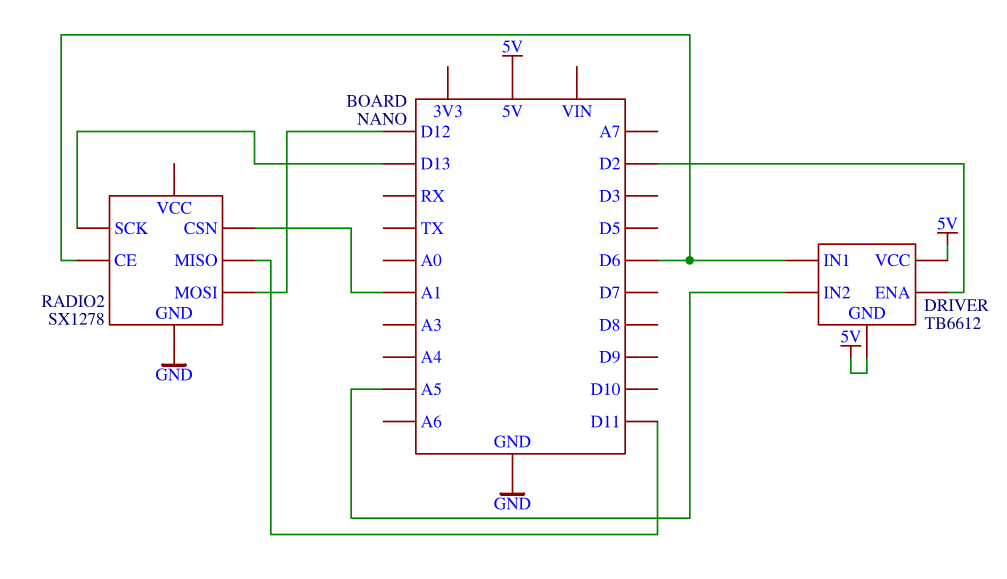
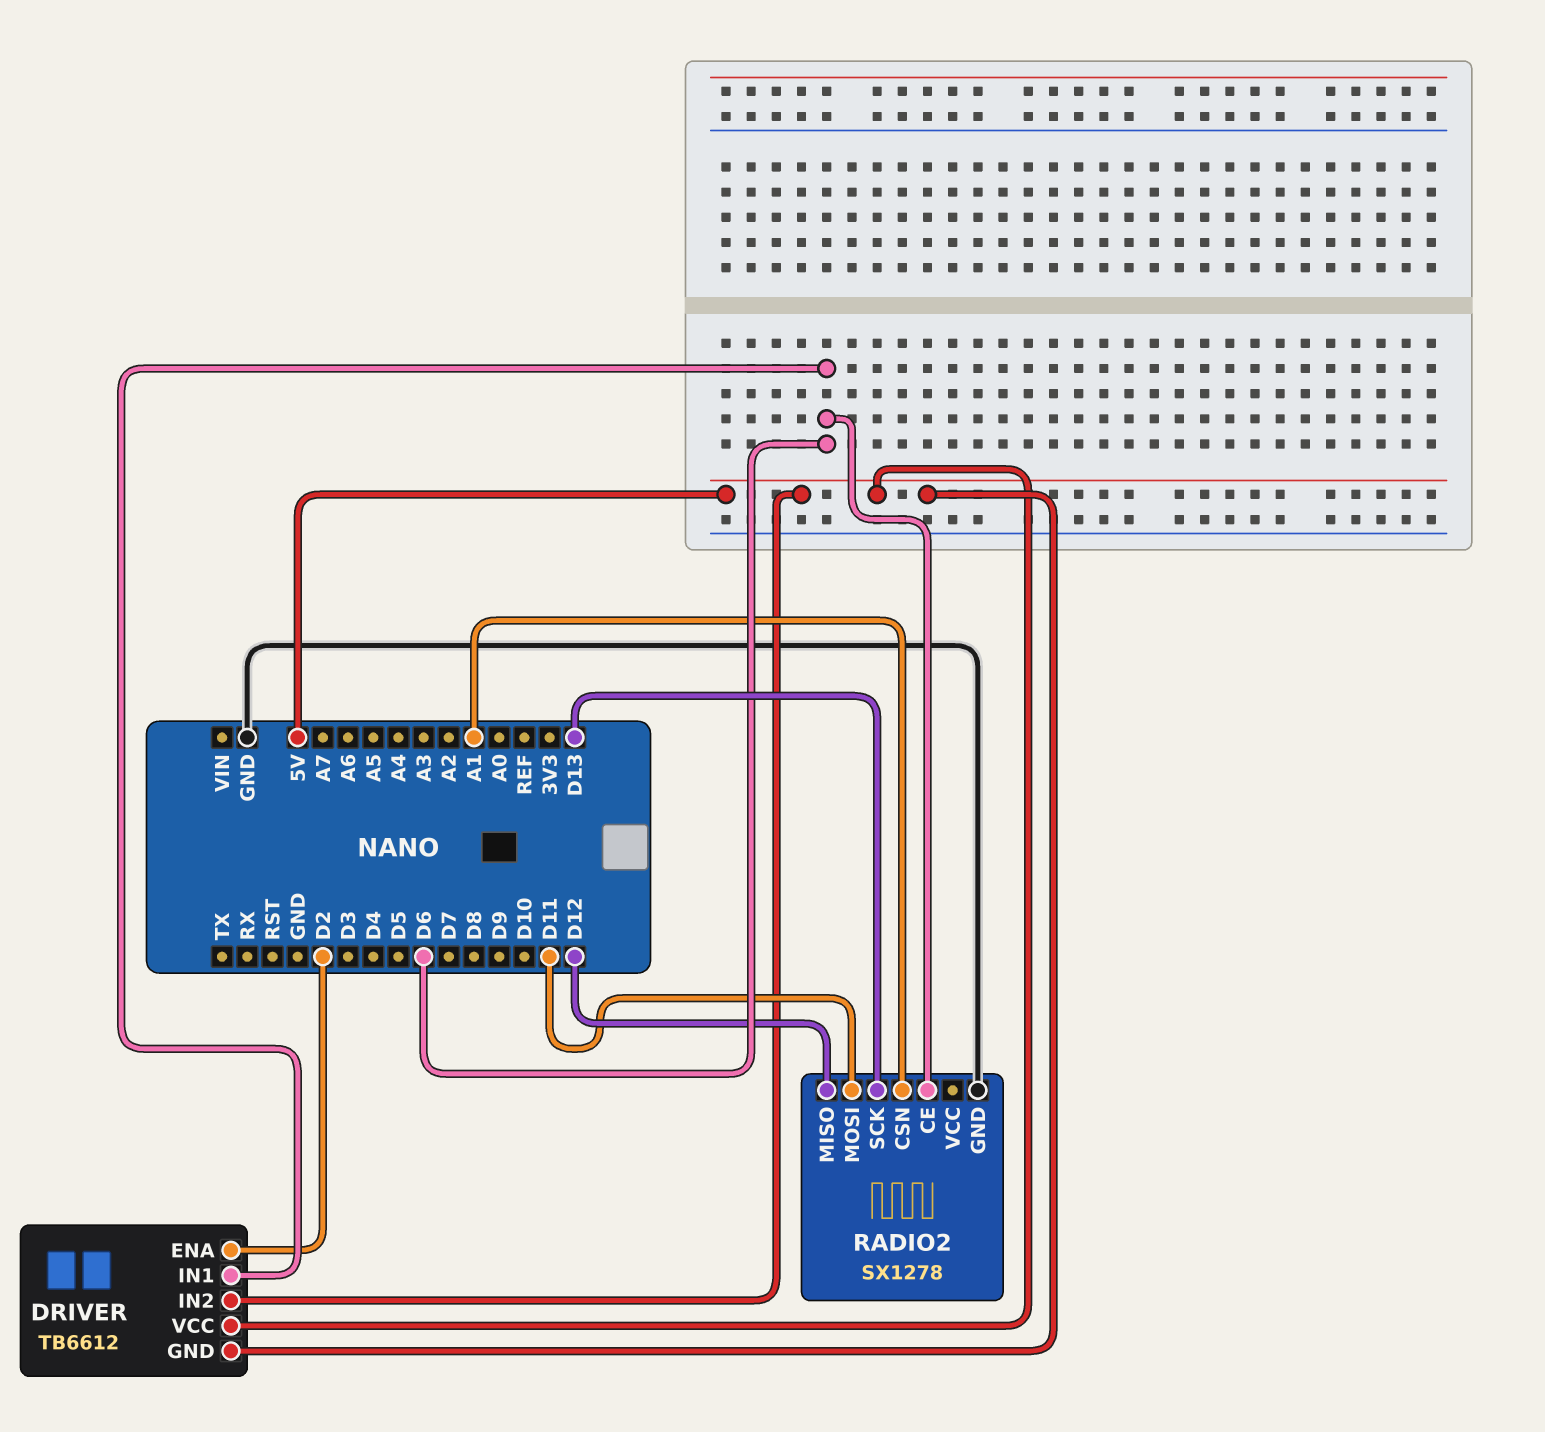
DRIVER pin IN2: A5 -> 5V
RADIO2 pin MISO: D11 -> D12
RADIO2 pin MOSI: D12 -> D11

